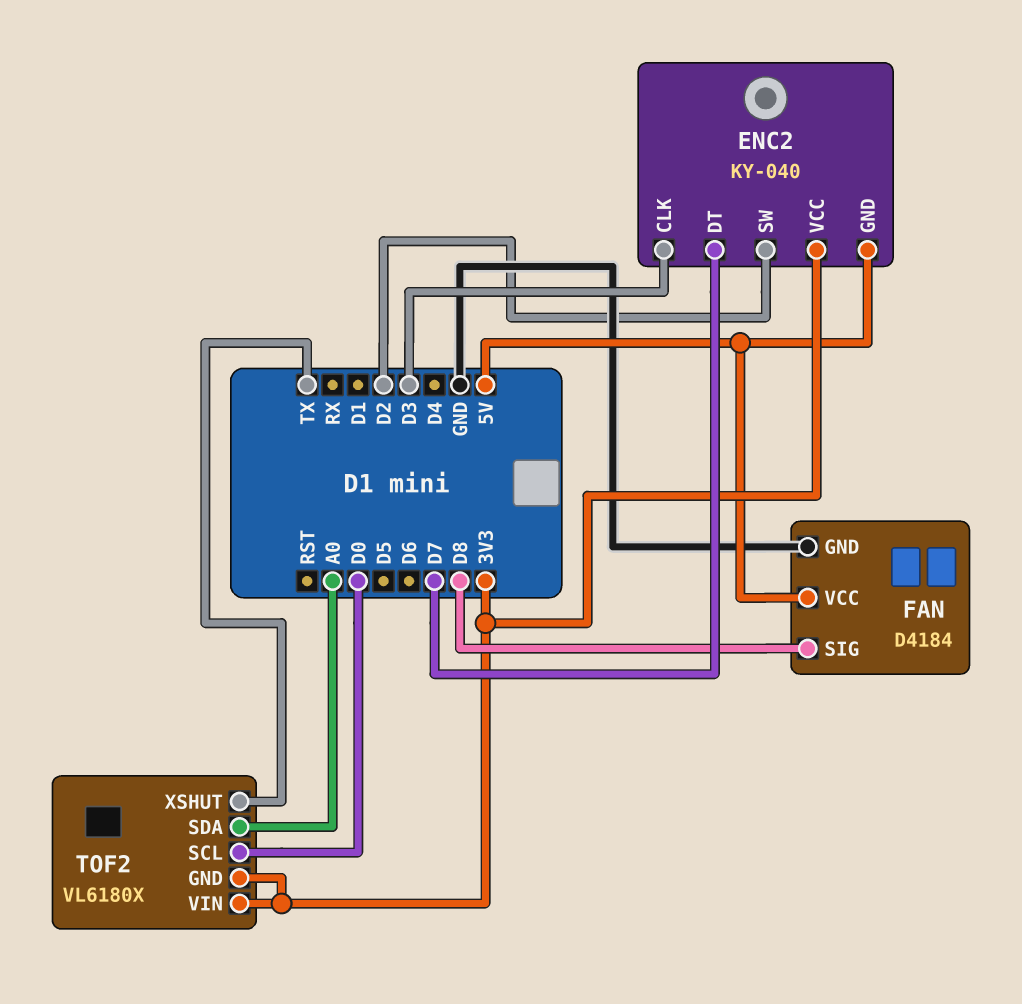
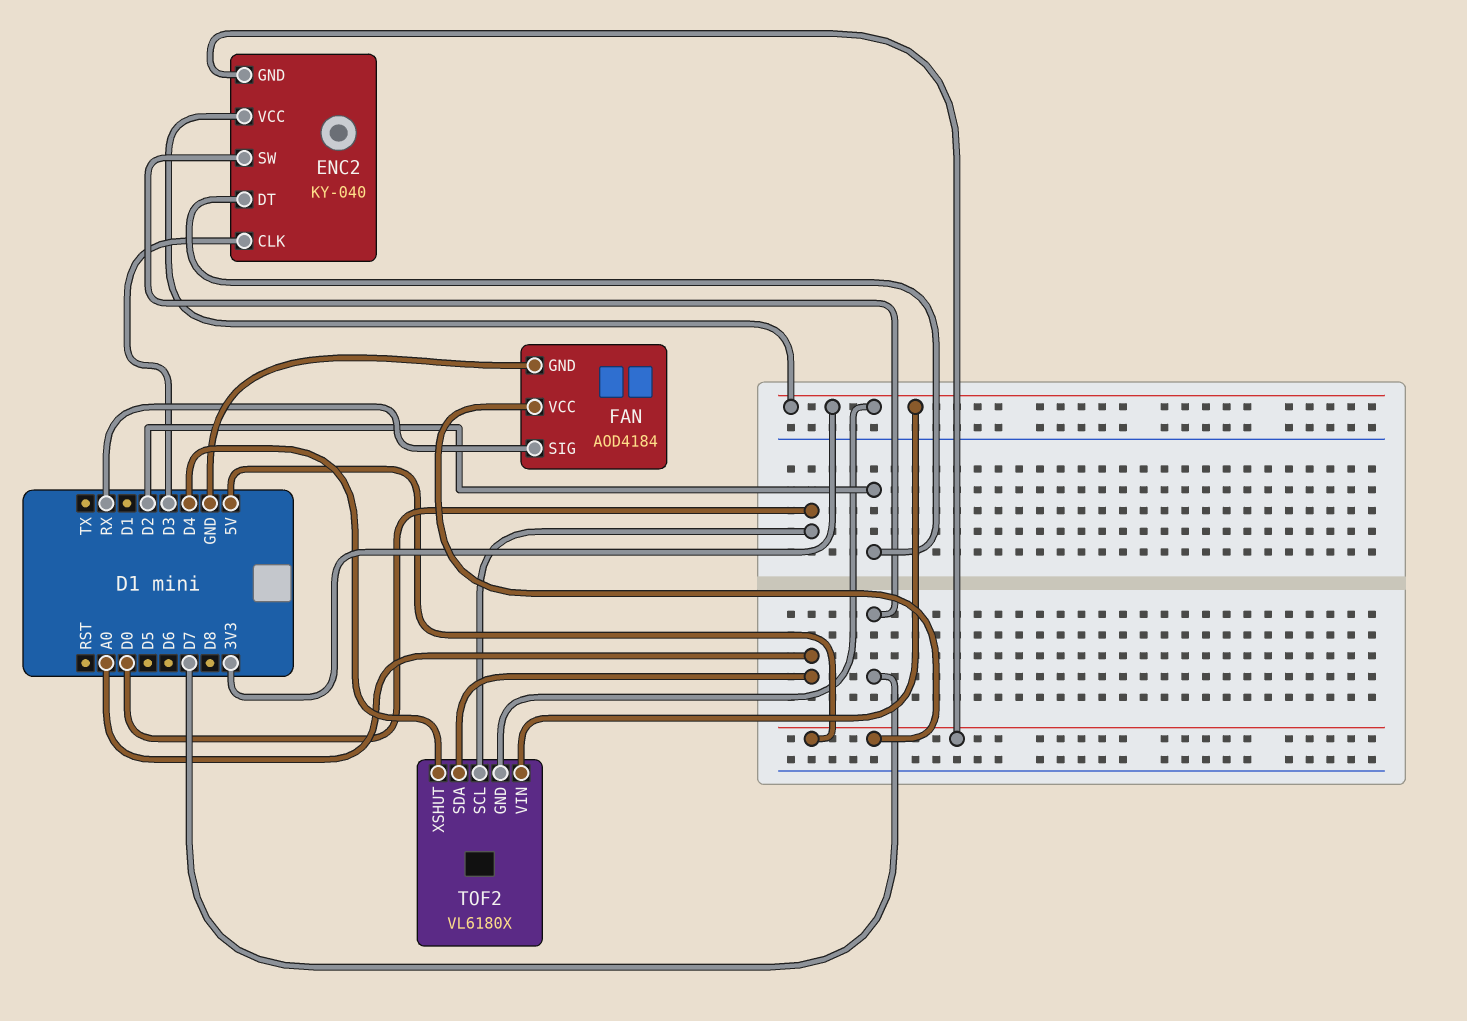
ENC2 pin DT: D7 -> D2
ENC2 pin SW: D2 -> D7
FAN: D4184 -> AOD4184
FAN pin SIG: D8 -> RX
TOF2 pin XSHUT: TX -> D4

